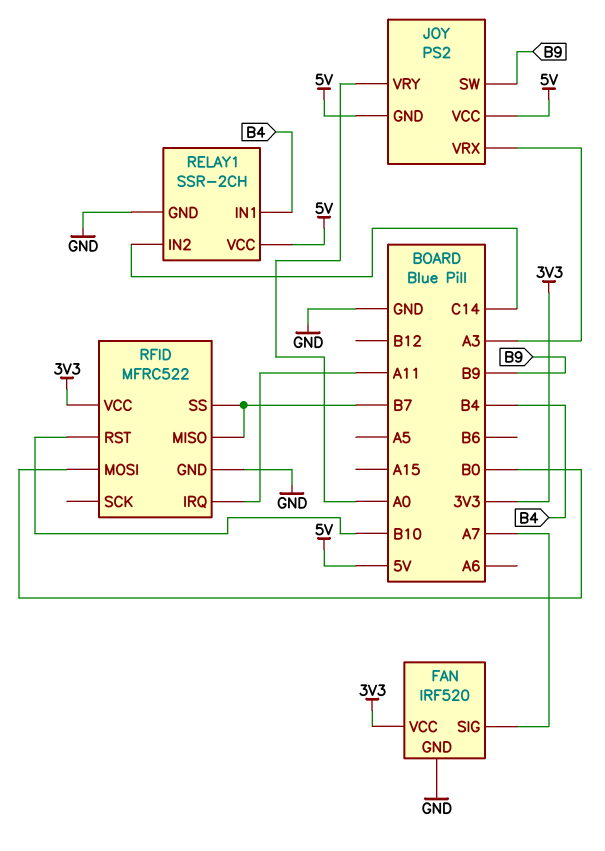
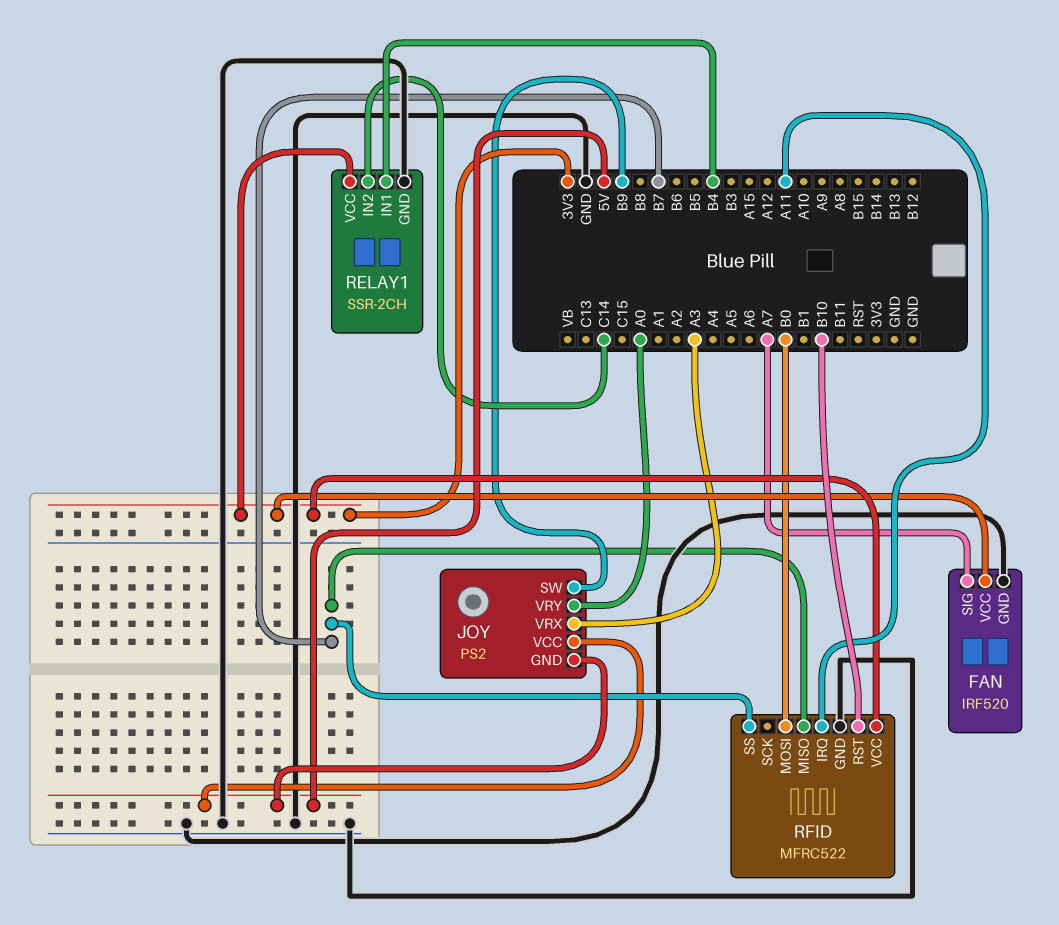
RELAY1 pin VCC: 5V -> 3V3

